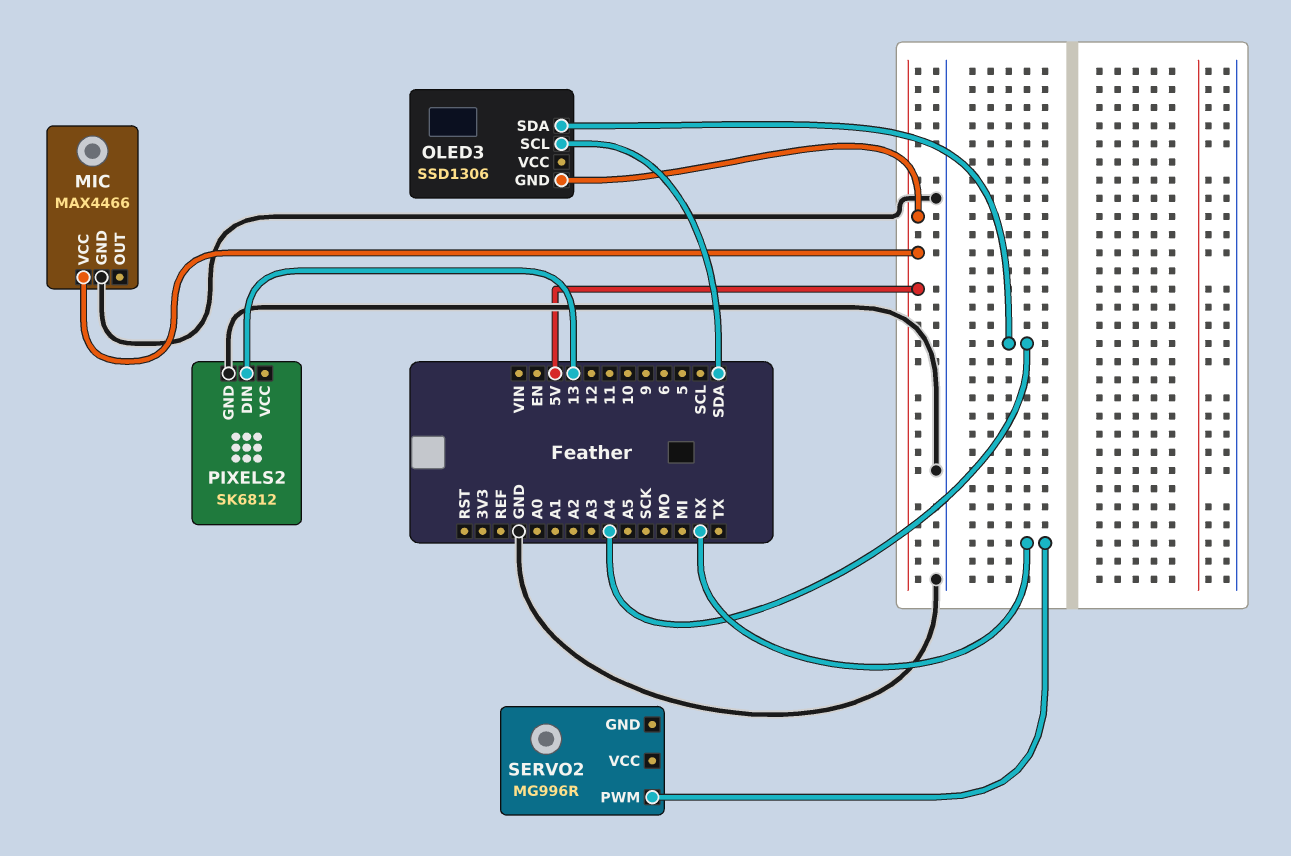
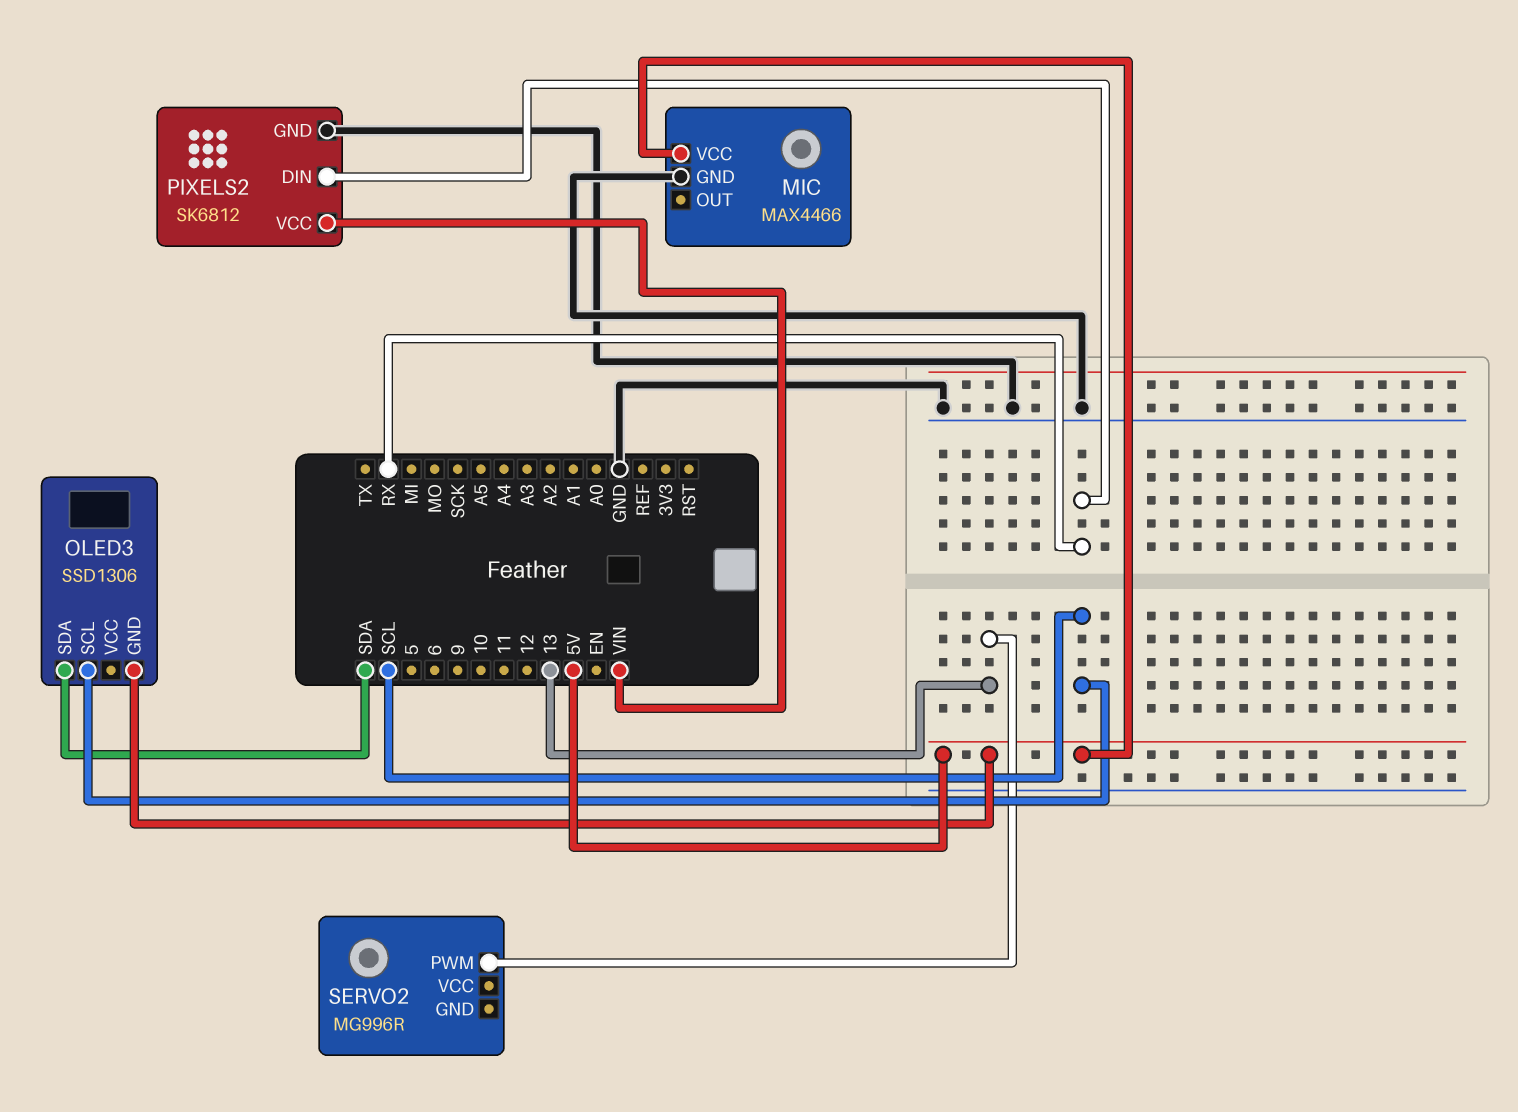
OLED3 pin SCL: SDA -> SCL
OLED3 pin SDA: A4 -> SDA
PIXELS2 pin DIN: 13 -> RX
PIXELS2 pin VCC: none -> VIN
SERVO2 pin PWM: RX -> 13

